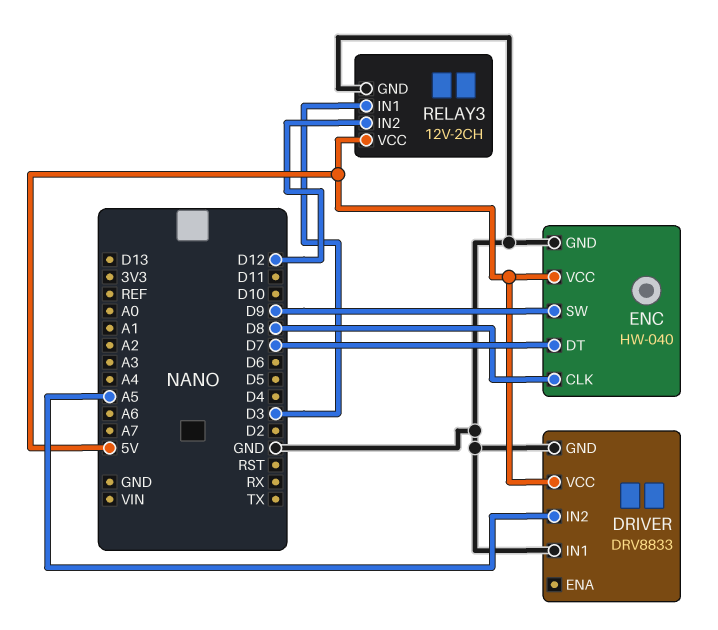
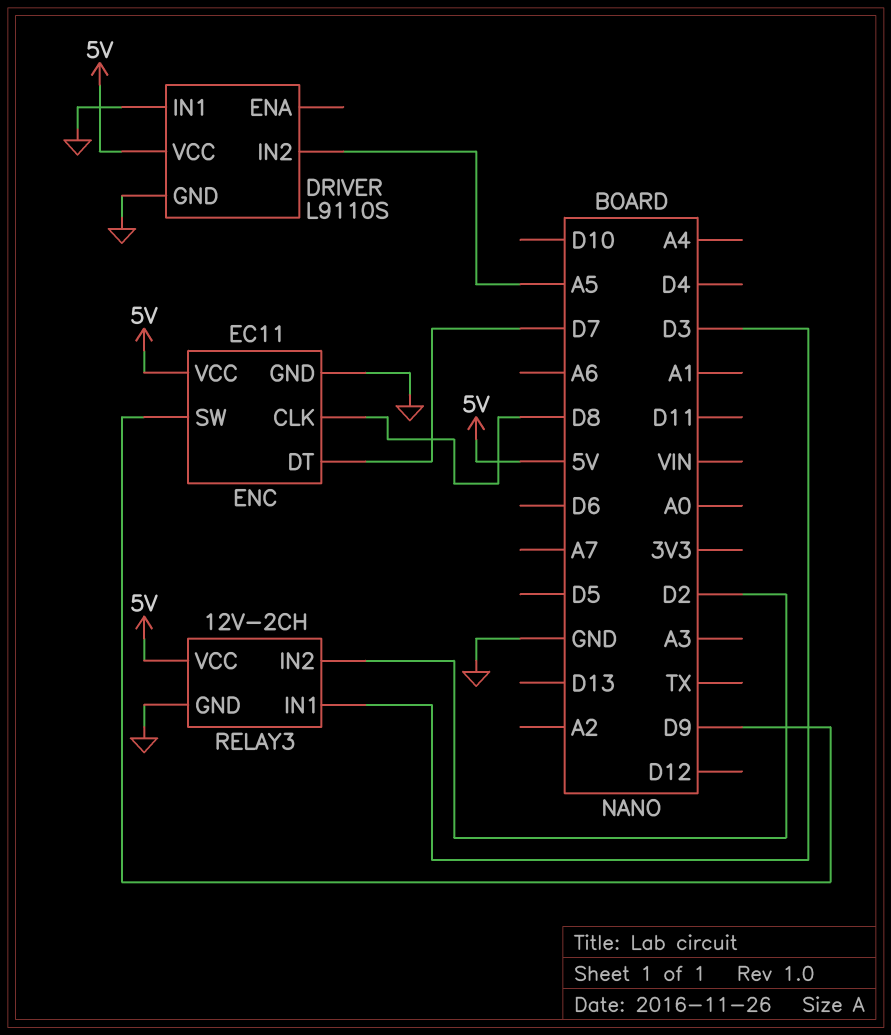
DRIVER: DRV8833 -> L9110S
ENC: HW-040 -> EC11
RELAY3 pin IN2: D12 -> D2

